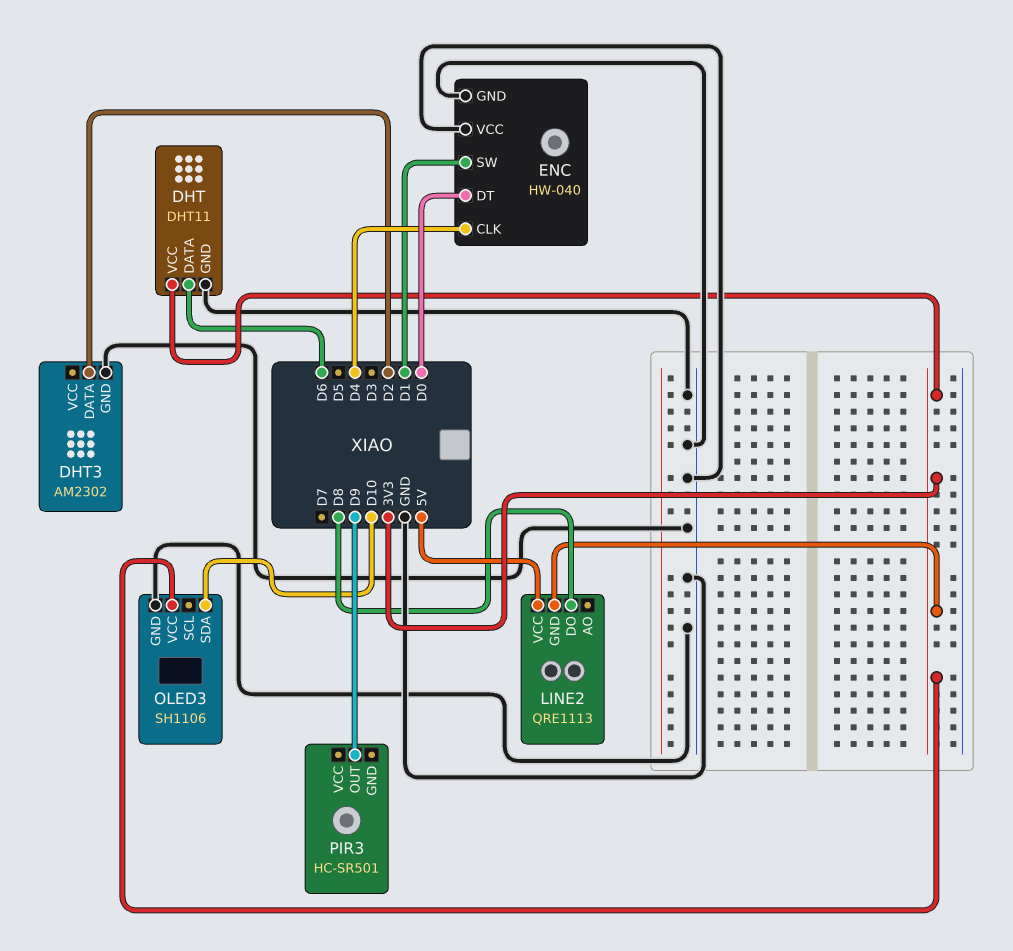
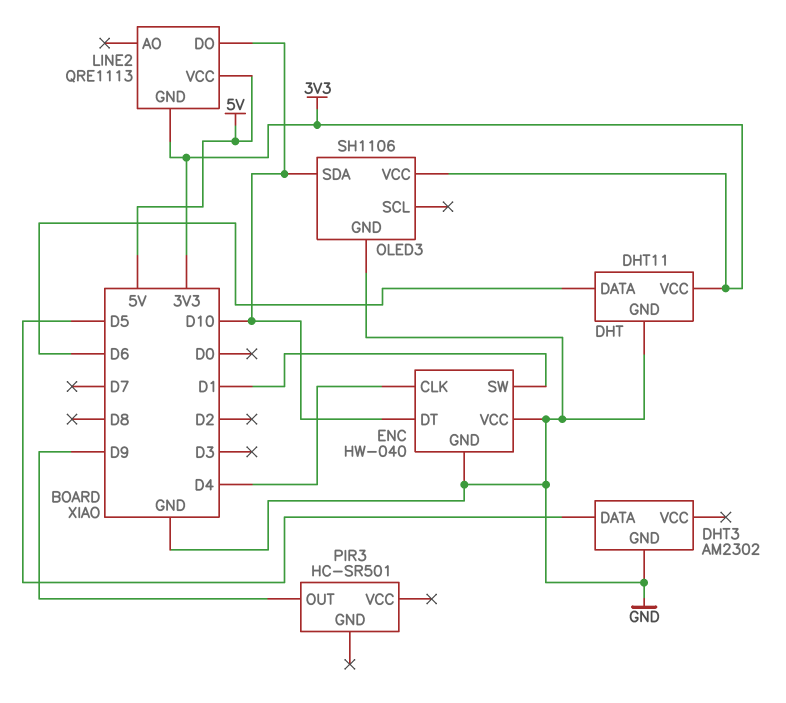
DHT3 pin DATA: D2 -> D5
ENC pin DT: D0 -> D10
LINE2 pin DO: D8 -> D10

